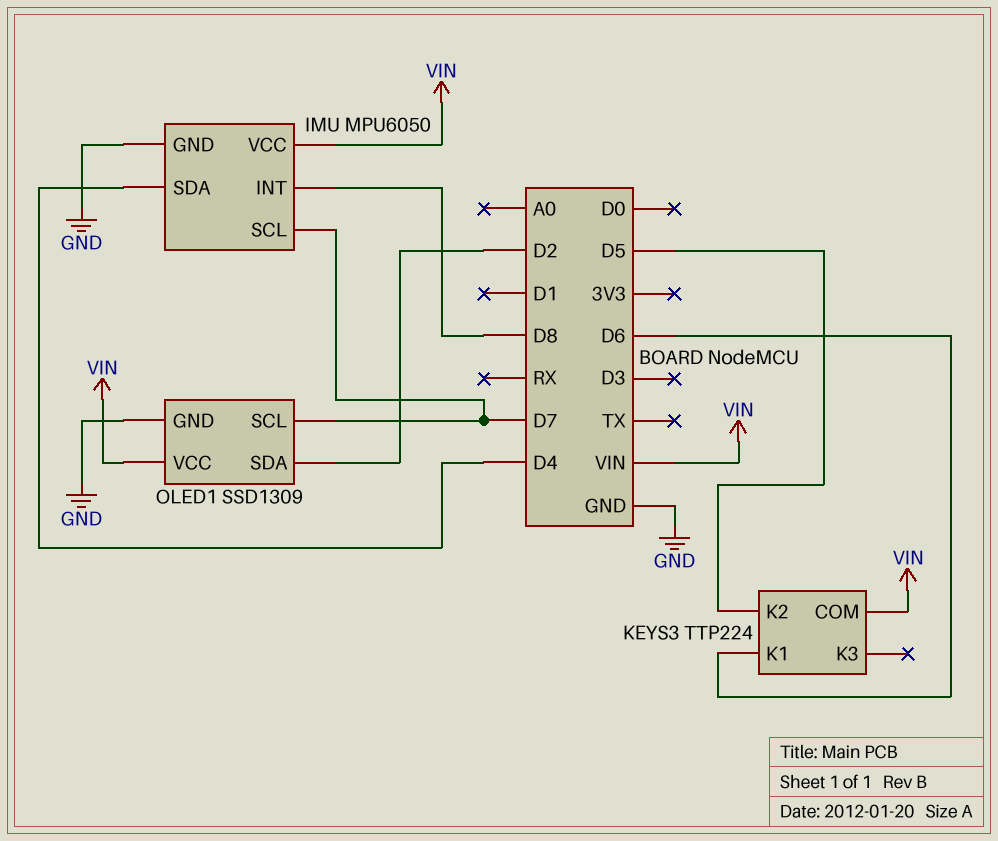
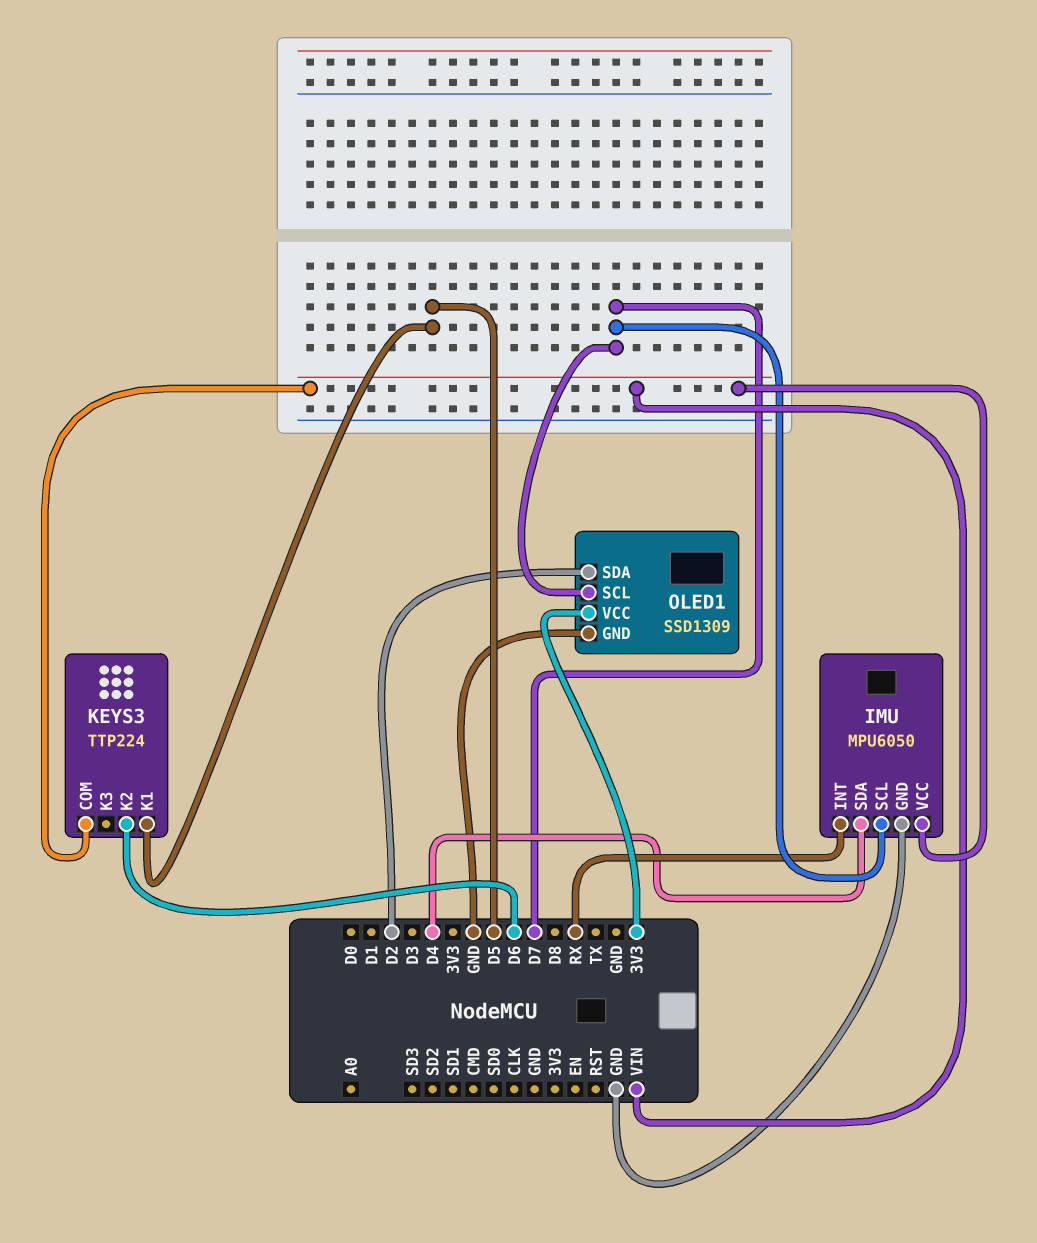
IMU pin INT: D8 -> RX
KEYS3 pin K1: D6 -> D5
KEYS3 pin K2: D5 -> D6
OLED1 pin VCC: VIN -> 3V3

